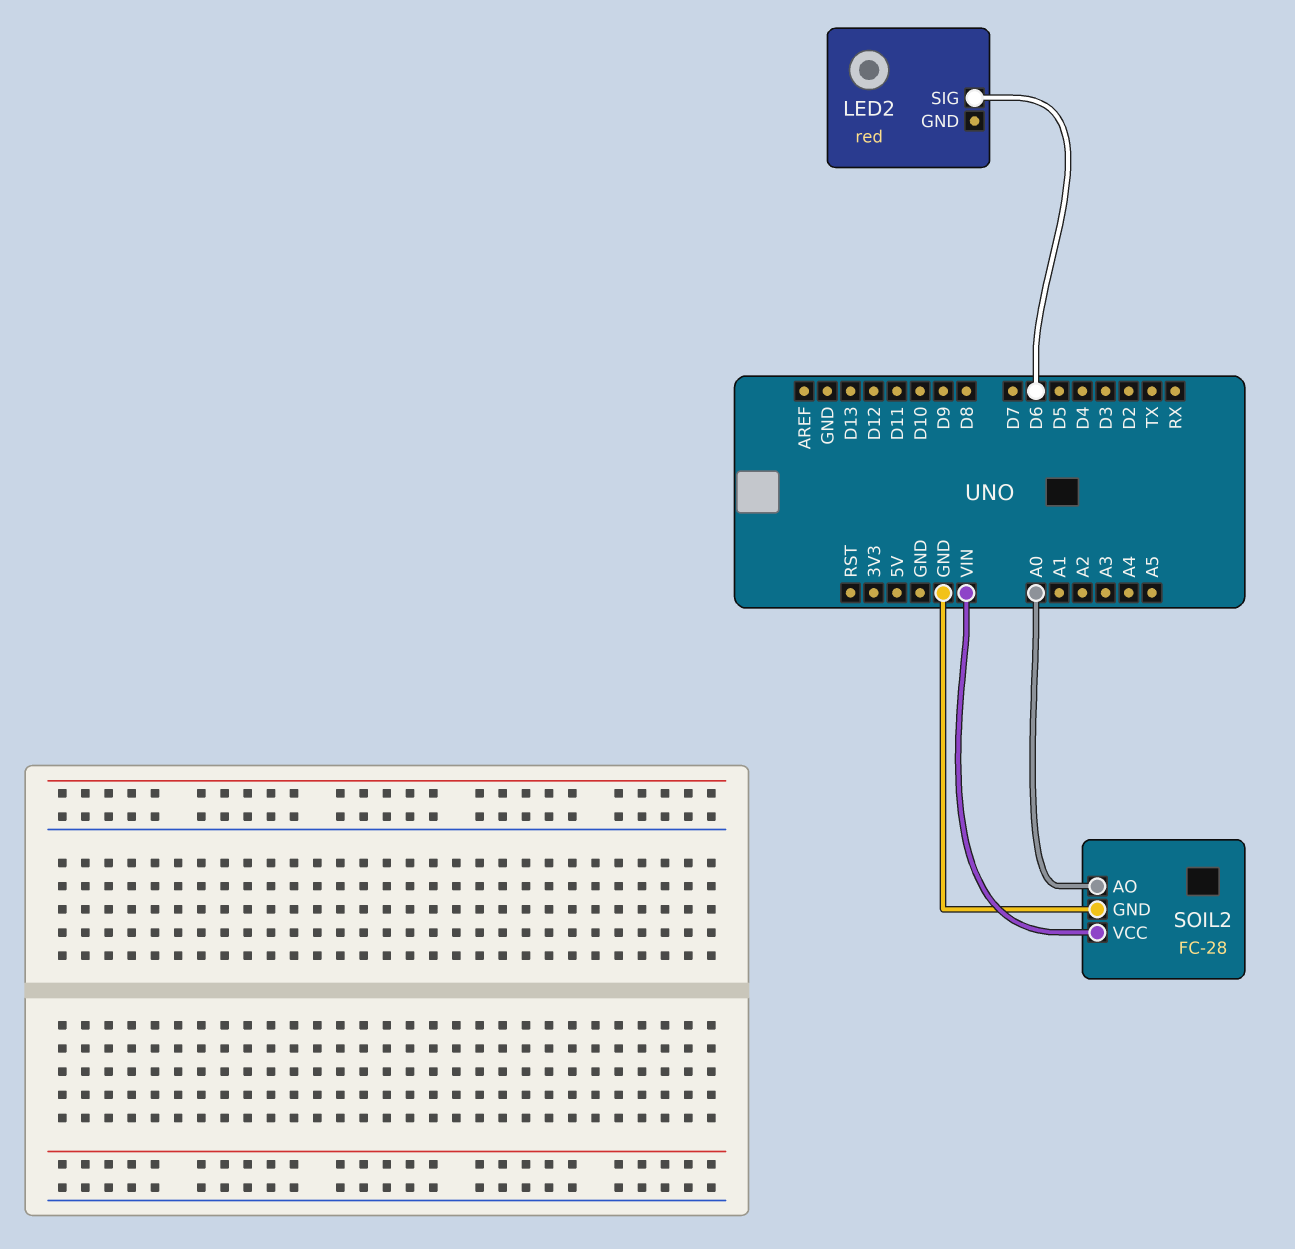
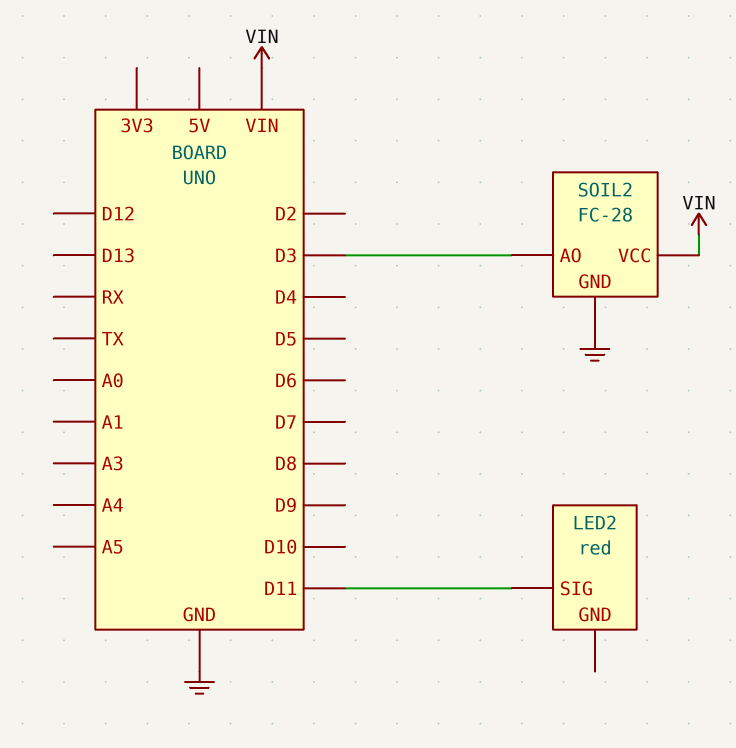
LED2 pin SIG: D6 -> D11
SOIL2 pin AO: A0 -> D3

